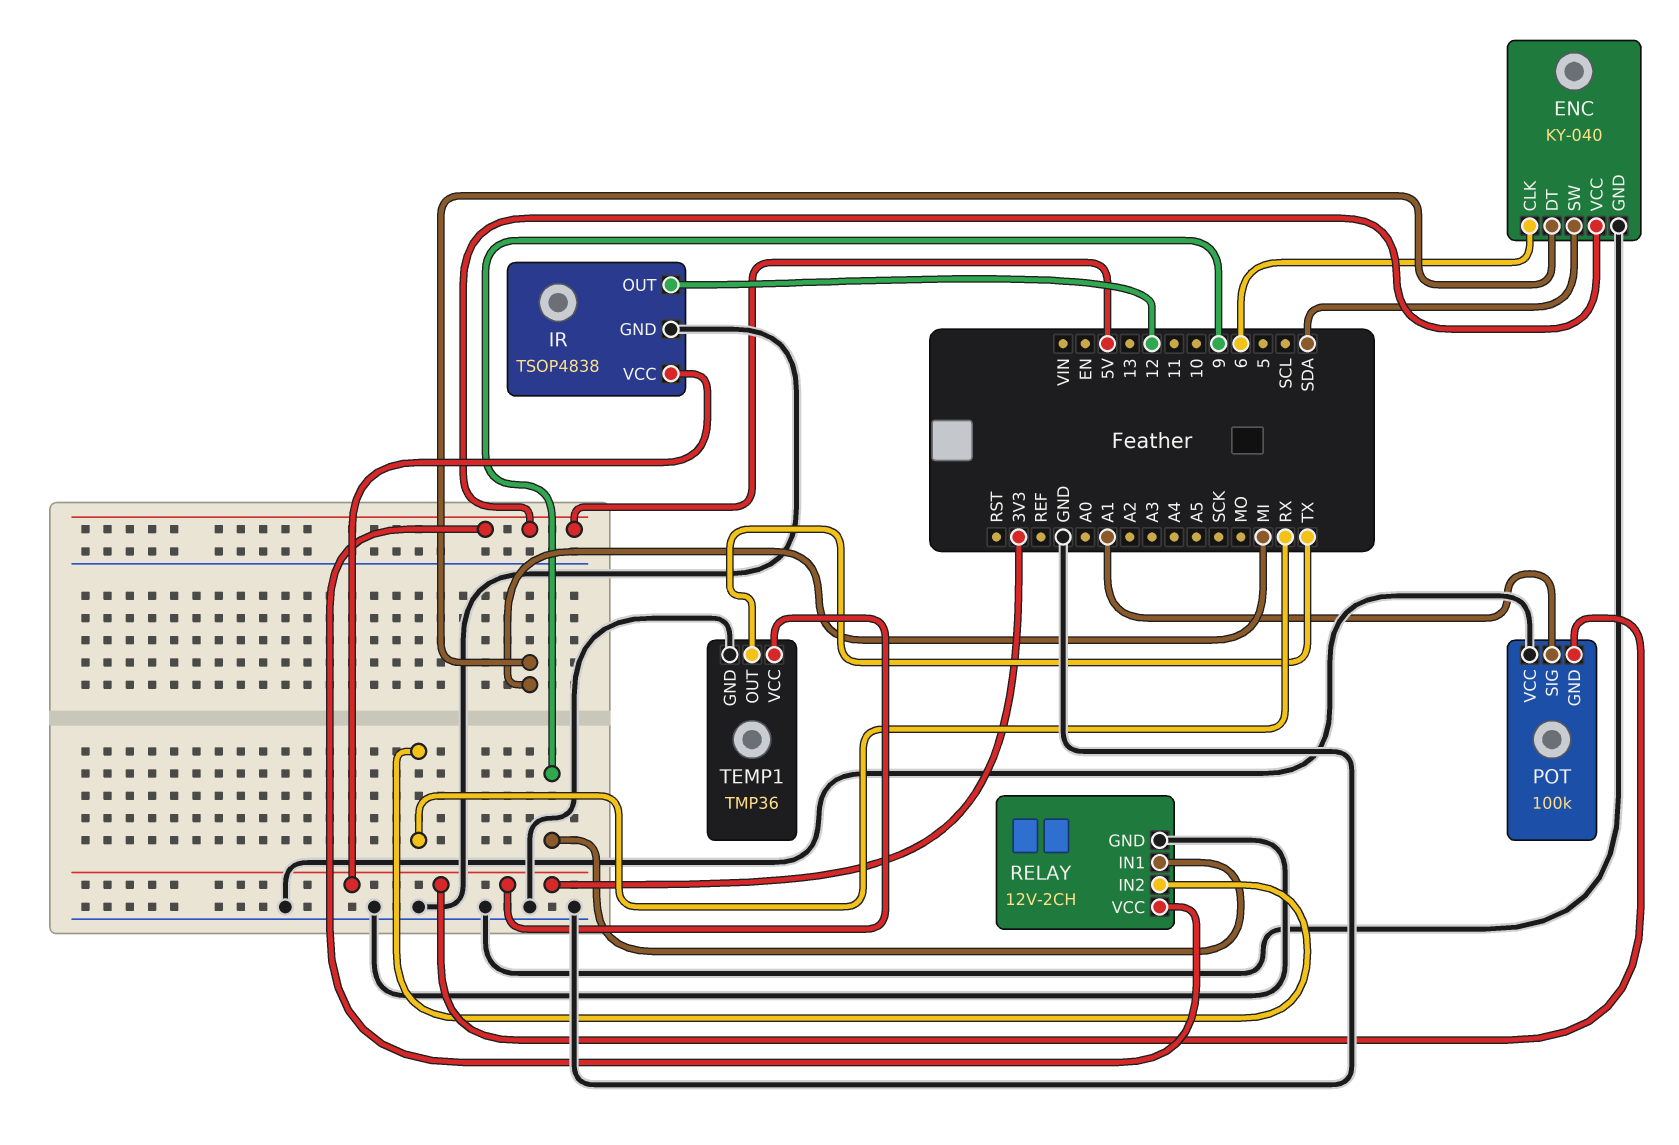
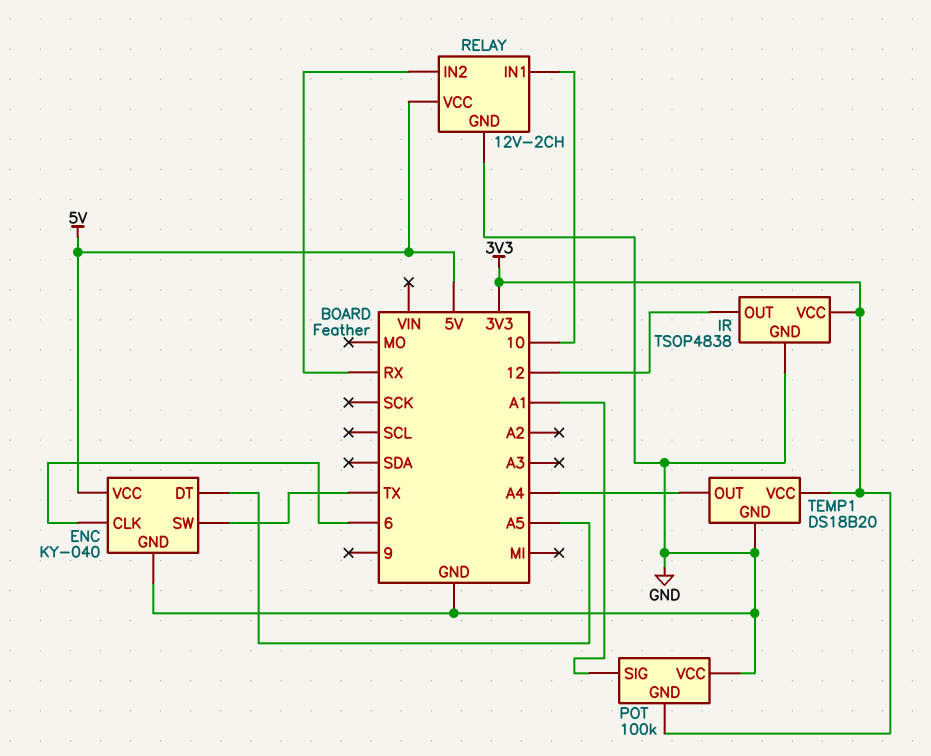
ENC pin DT: MI -> A5
ENC pin SW: SDA -> TX
RELAY pin IN1: 9 -> 10
TEMP1: TMP36 -> DS18B20
TEMP1 pin OUT: TX -> A4

